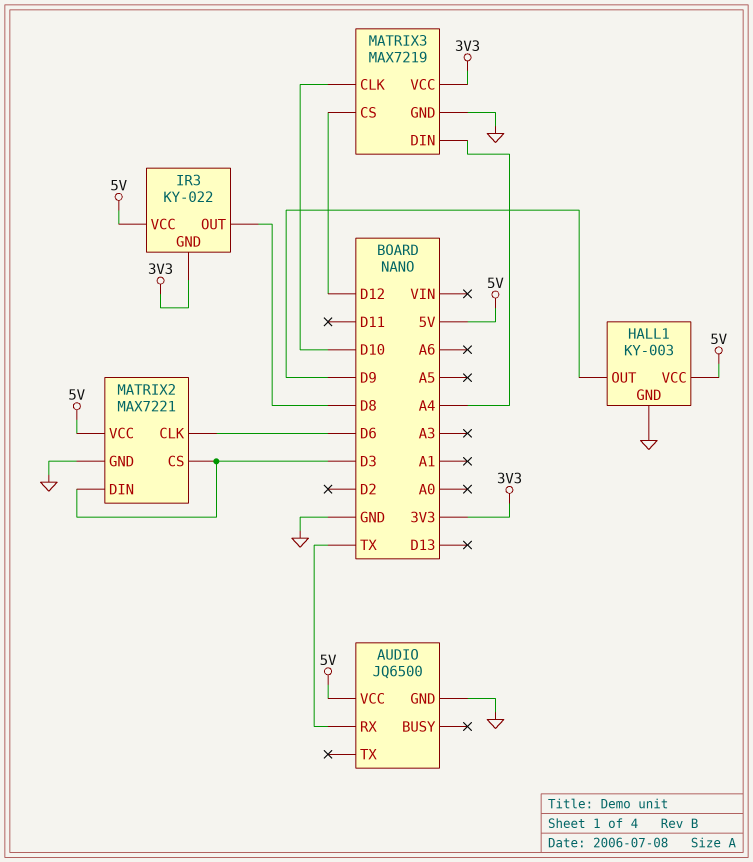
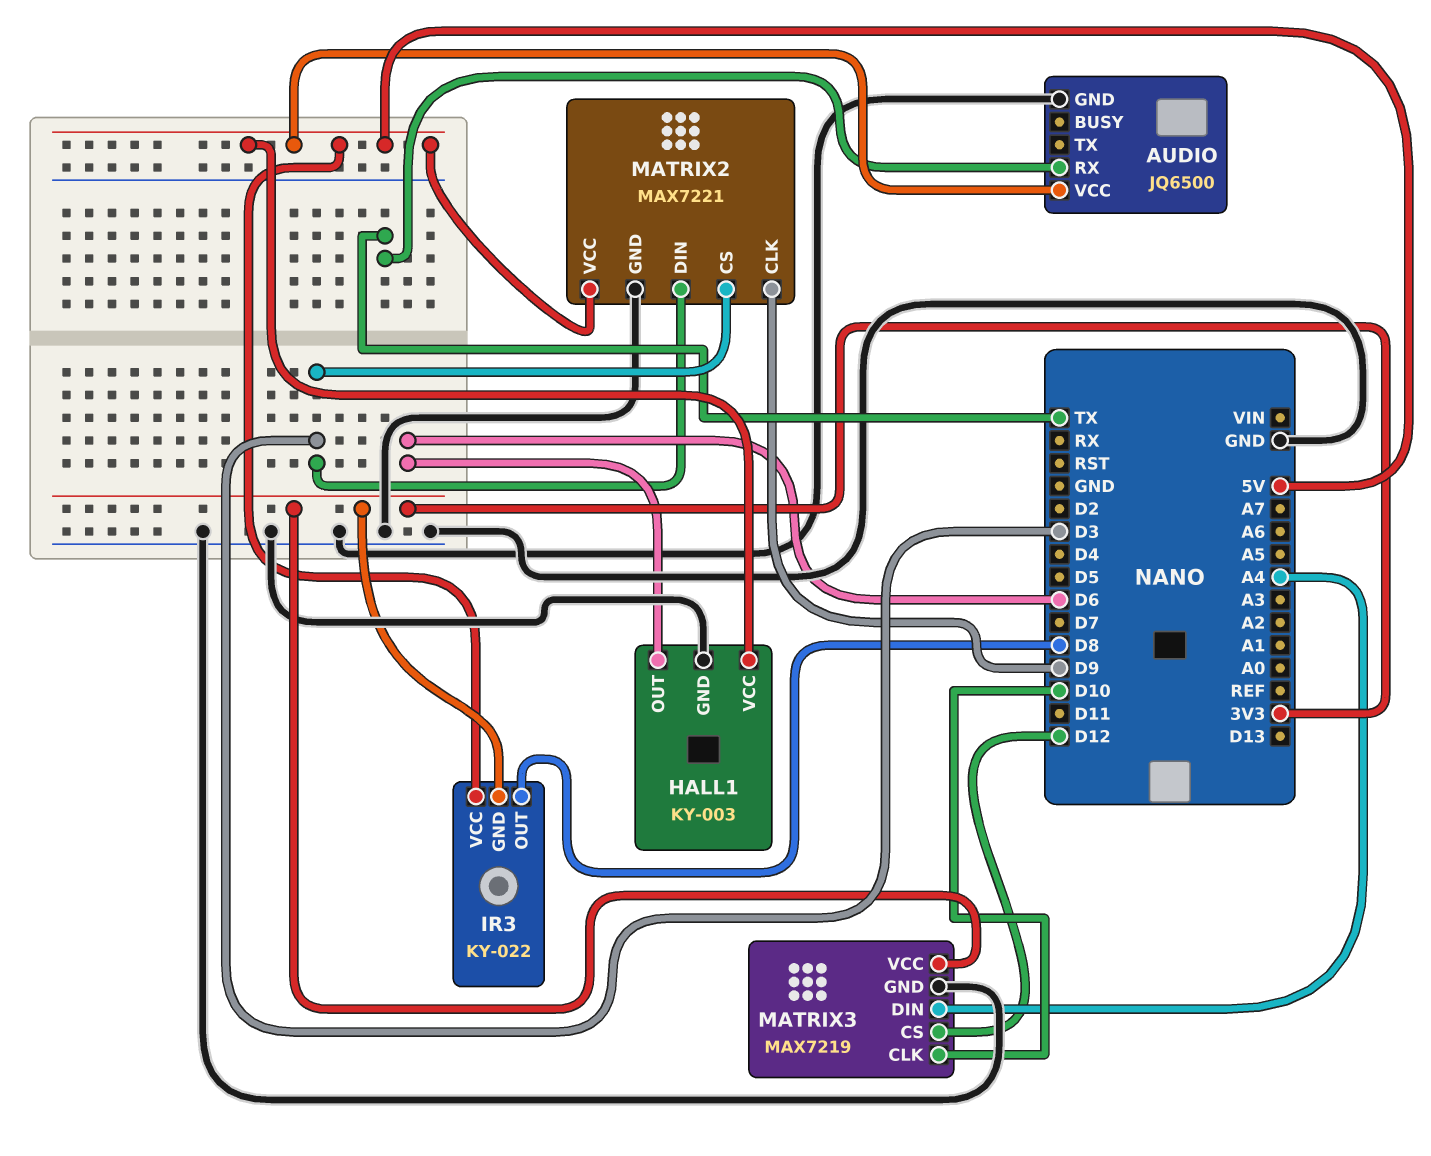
HALL1 pin OUT: D9 -> D6
MATRIX2 pin CLK: D6 -> D9

